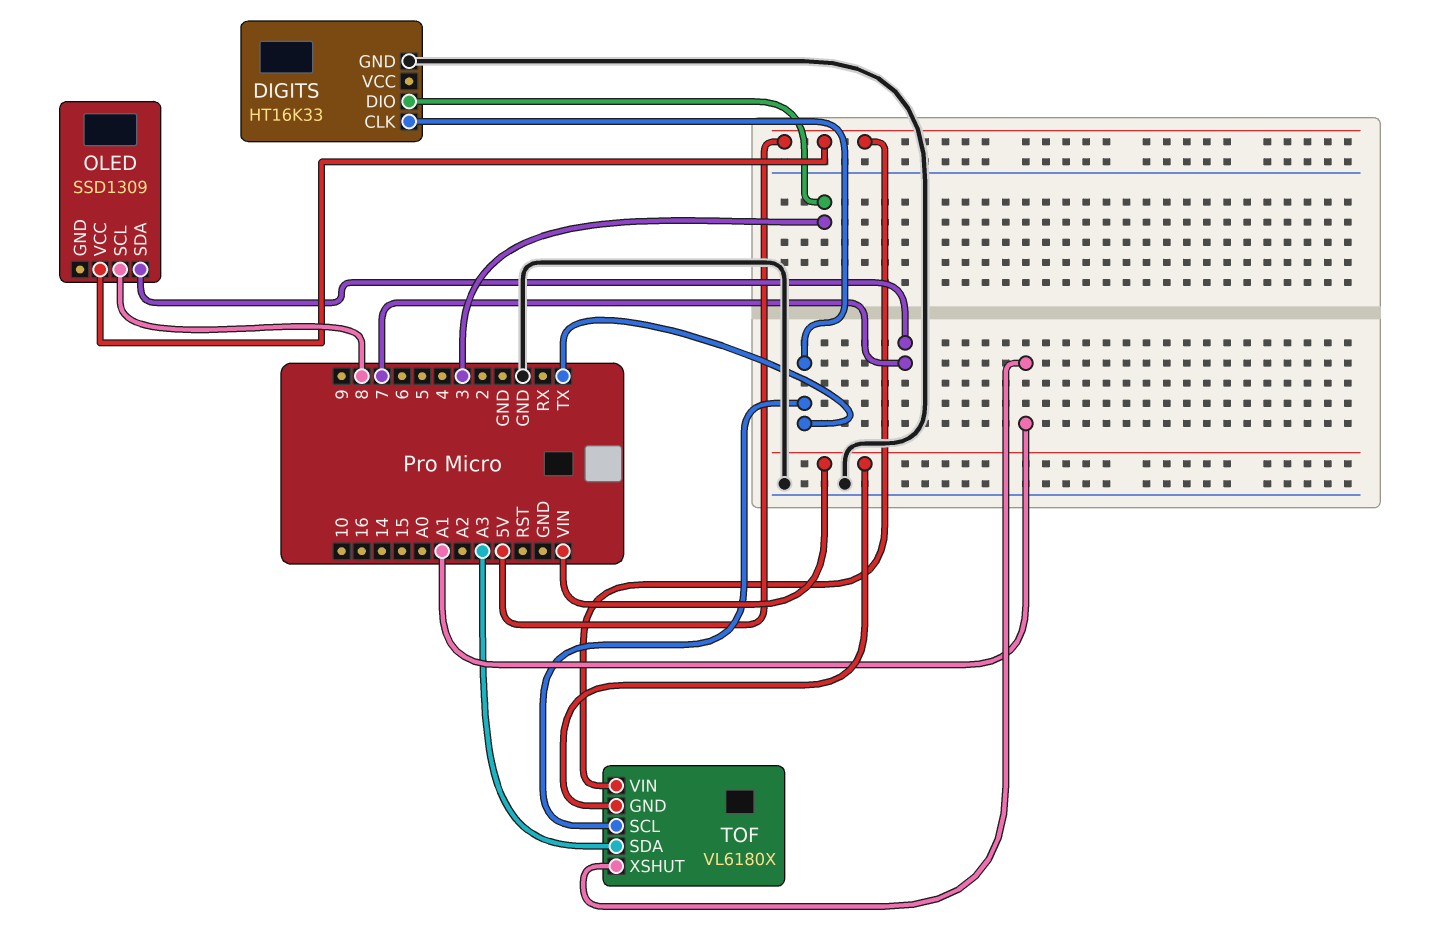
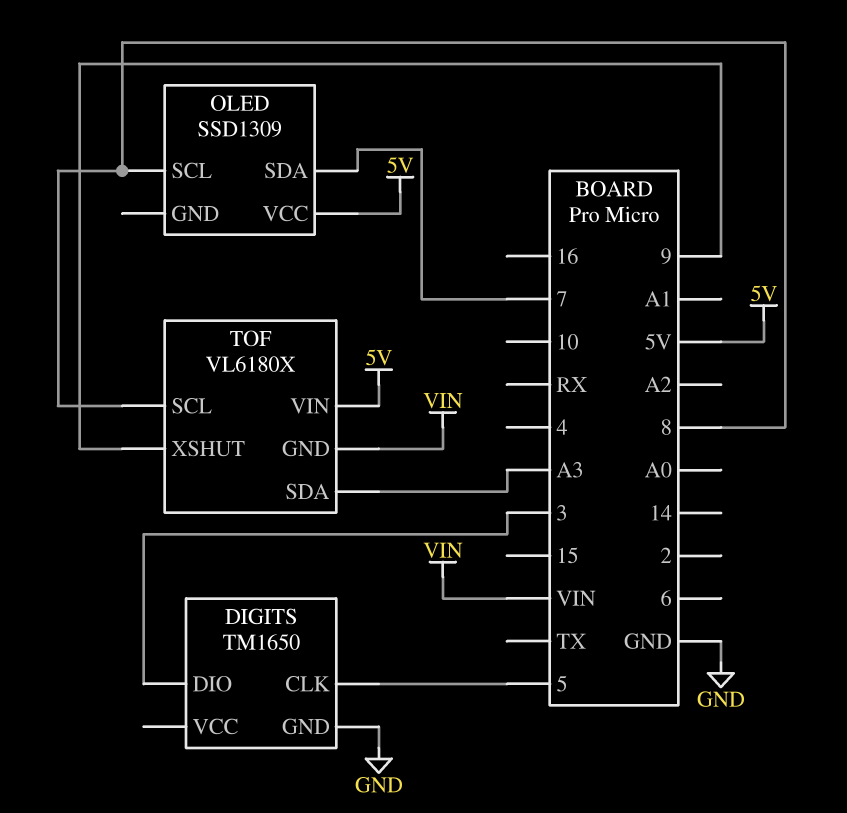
DIGITS: HT16K33 -> TM1650
DIGITS pin CLK: TX -> 5
TOF pin SCL: TX -> 8
TOF pin XSHUT: A1 -> 9

